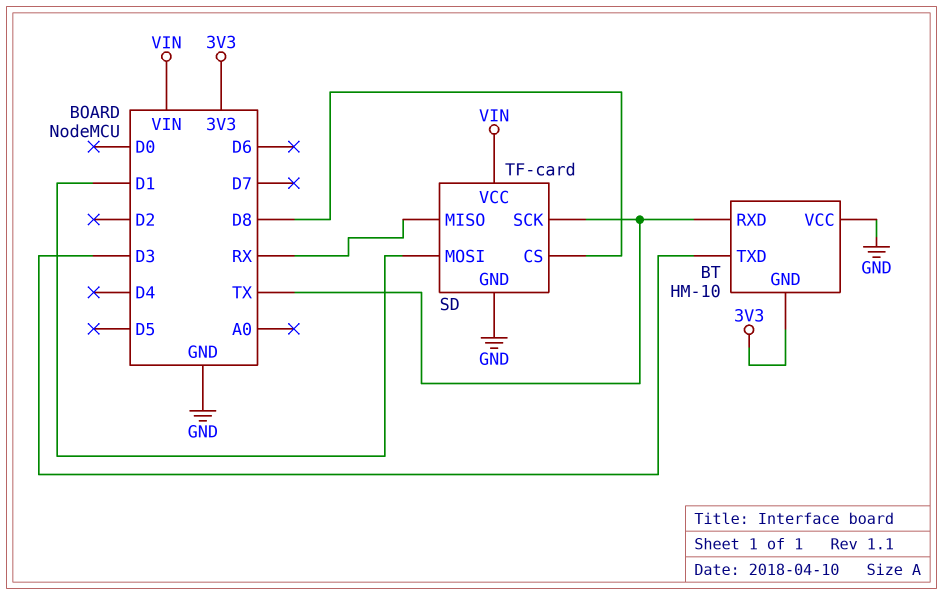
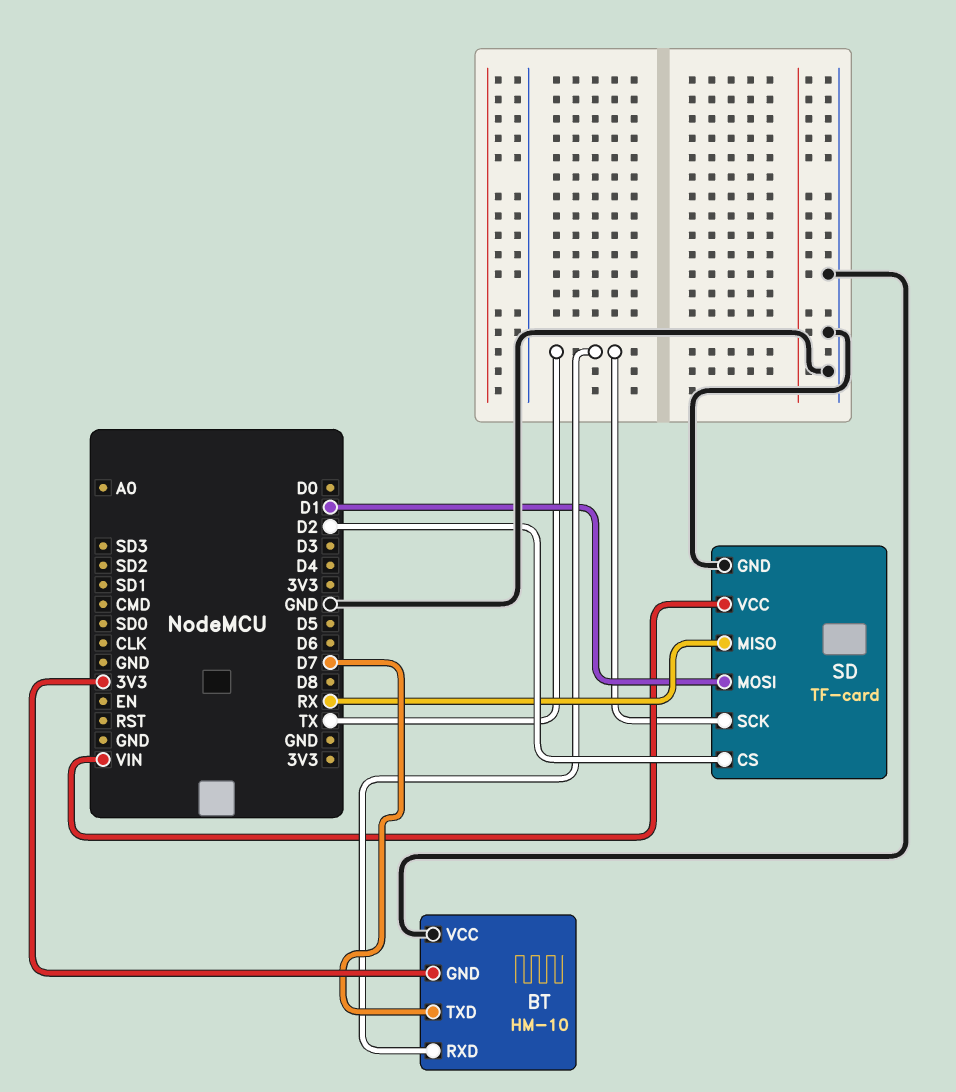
BT pin TXD: D3 -> D7
SD pin CS: D8 -> D2

